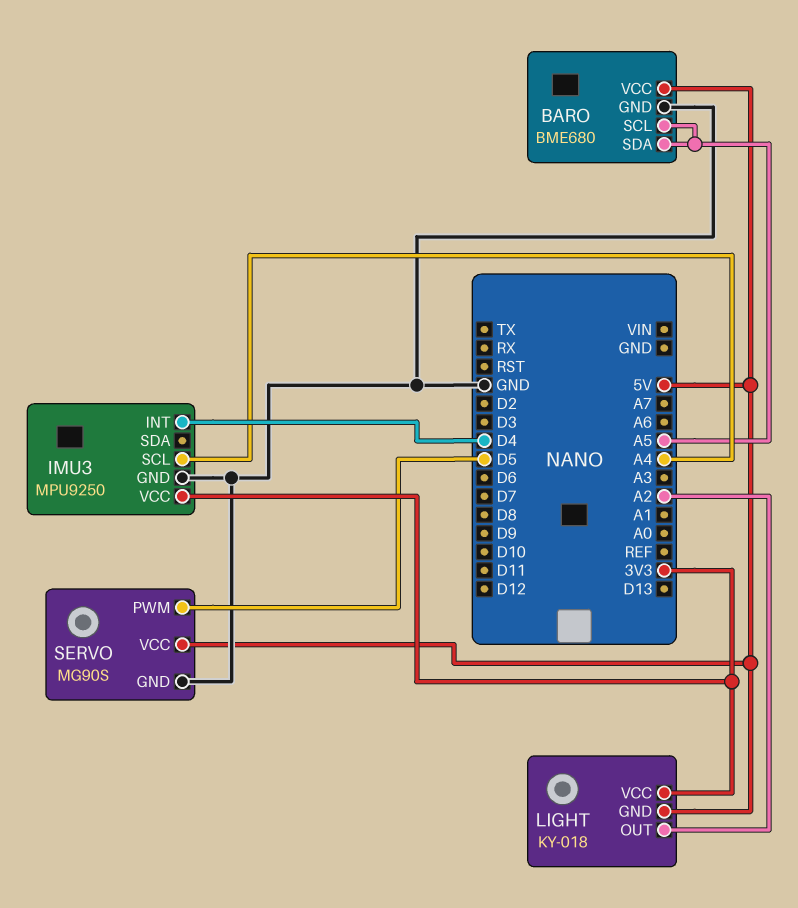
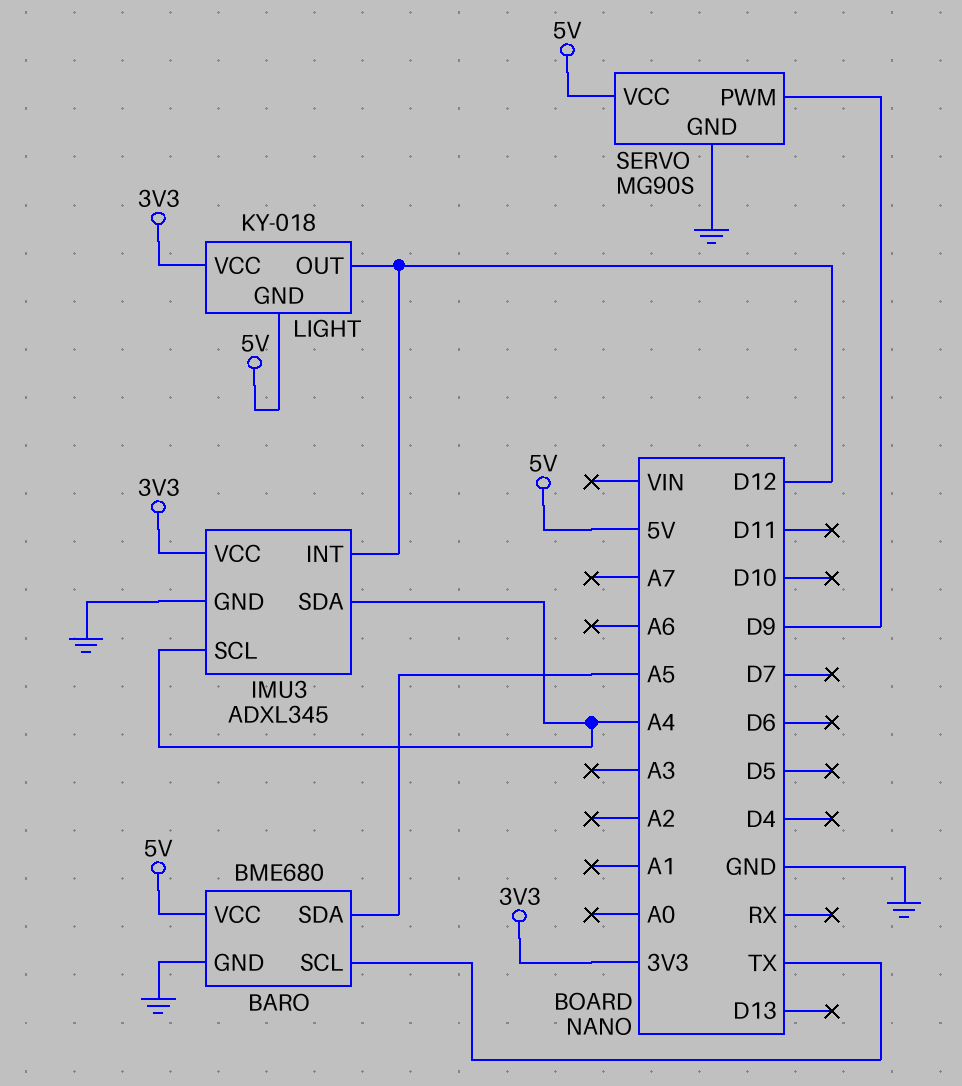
BARO pin SCL: A5 -> TX
IMU3: MPU9250 -> ADXL345
IMU3 pin INT: D4 -> D12
IMU3 pin SDA: none -> A4
LIGHT pin OUT: A2 -> D12
SERVO pin PWM: D5 -> D9

